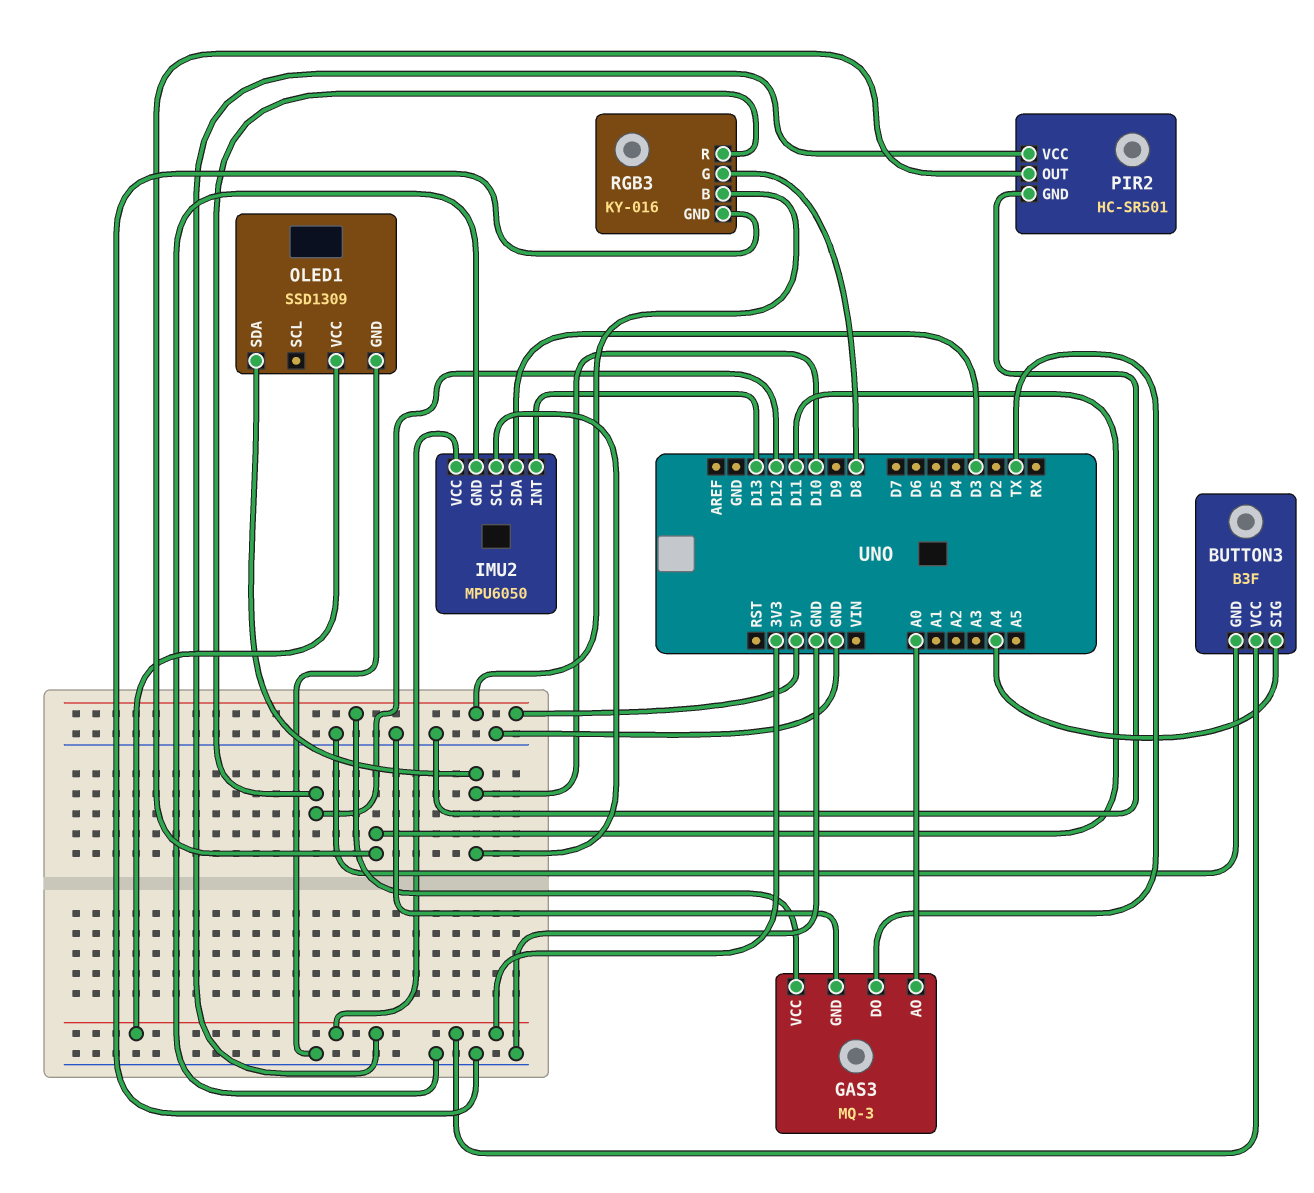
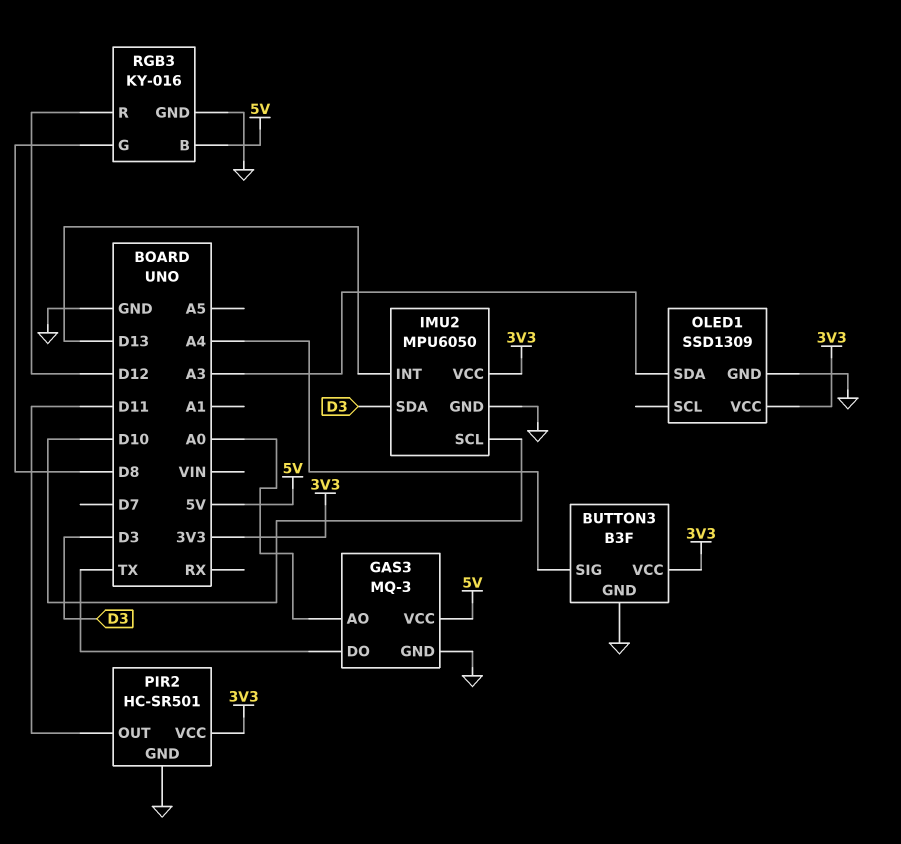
OLED1 pin SDA: D10 -> A3

